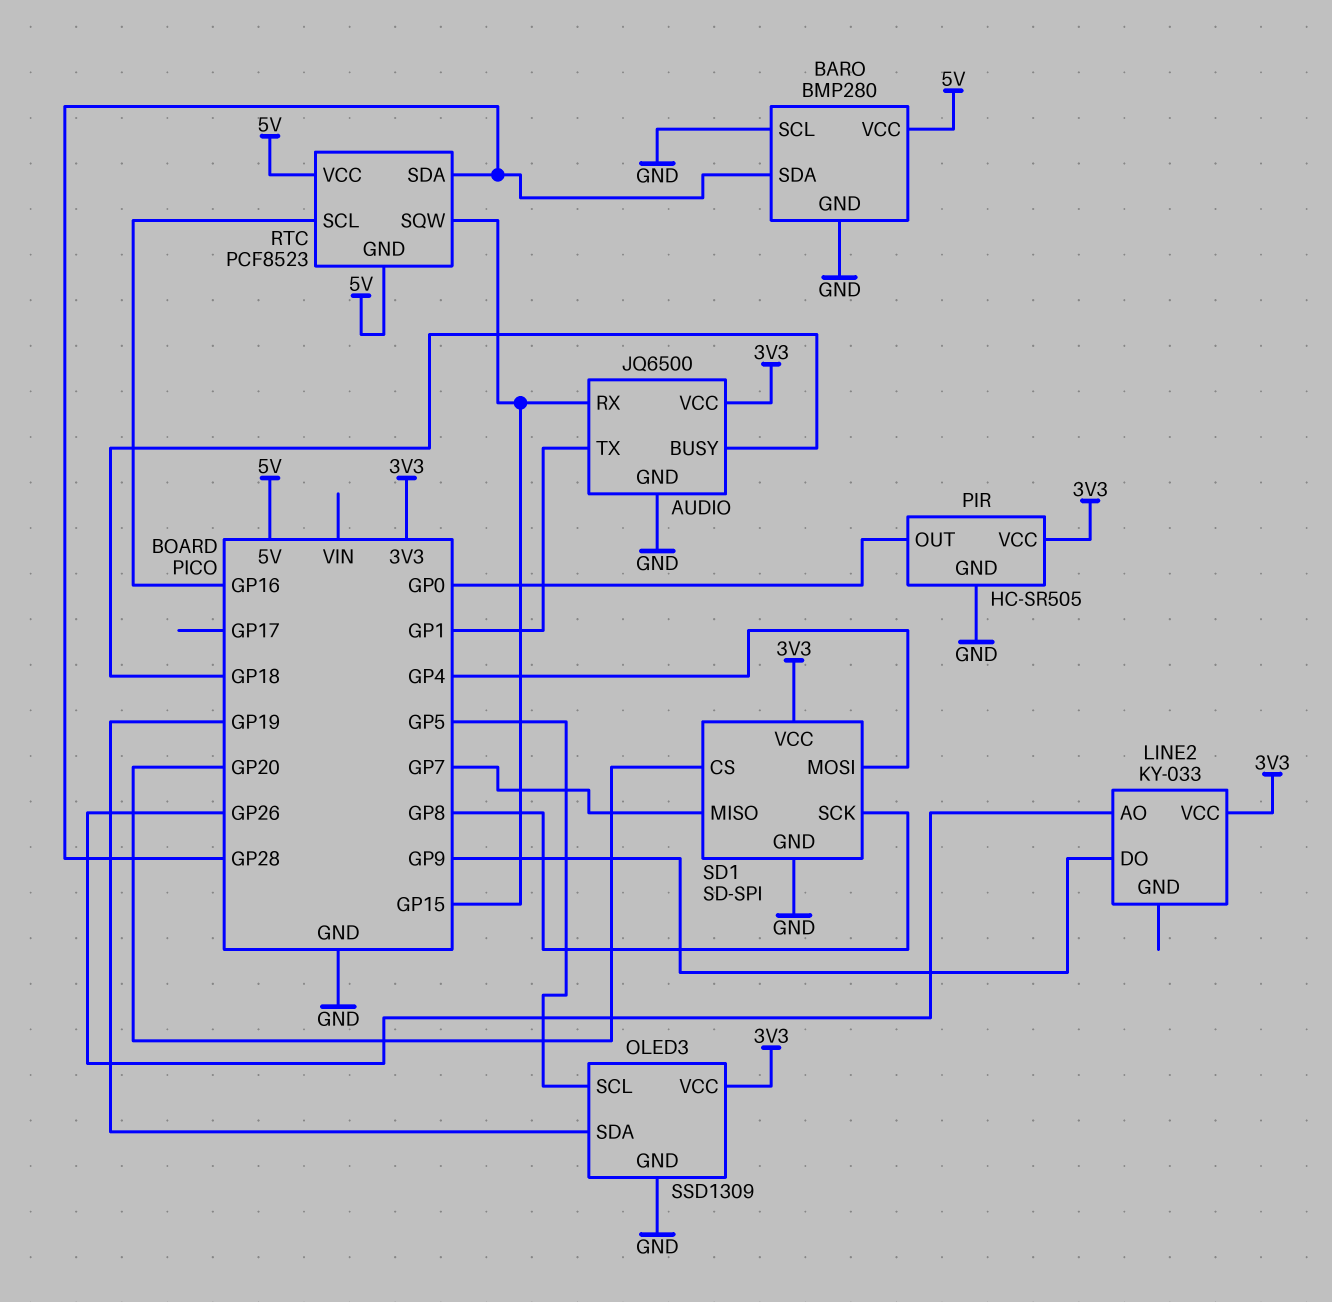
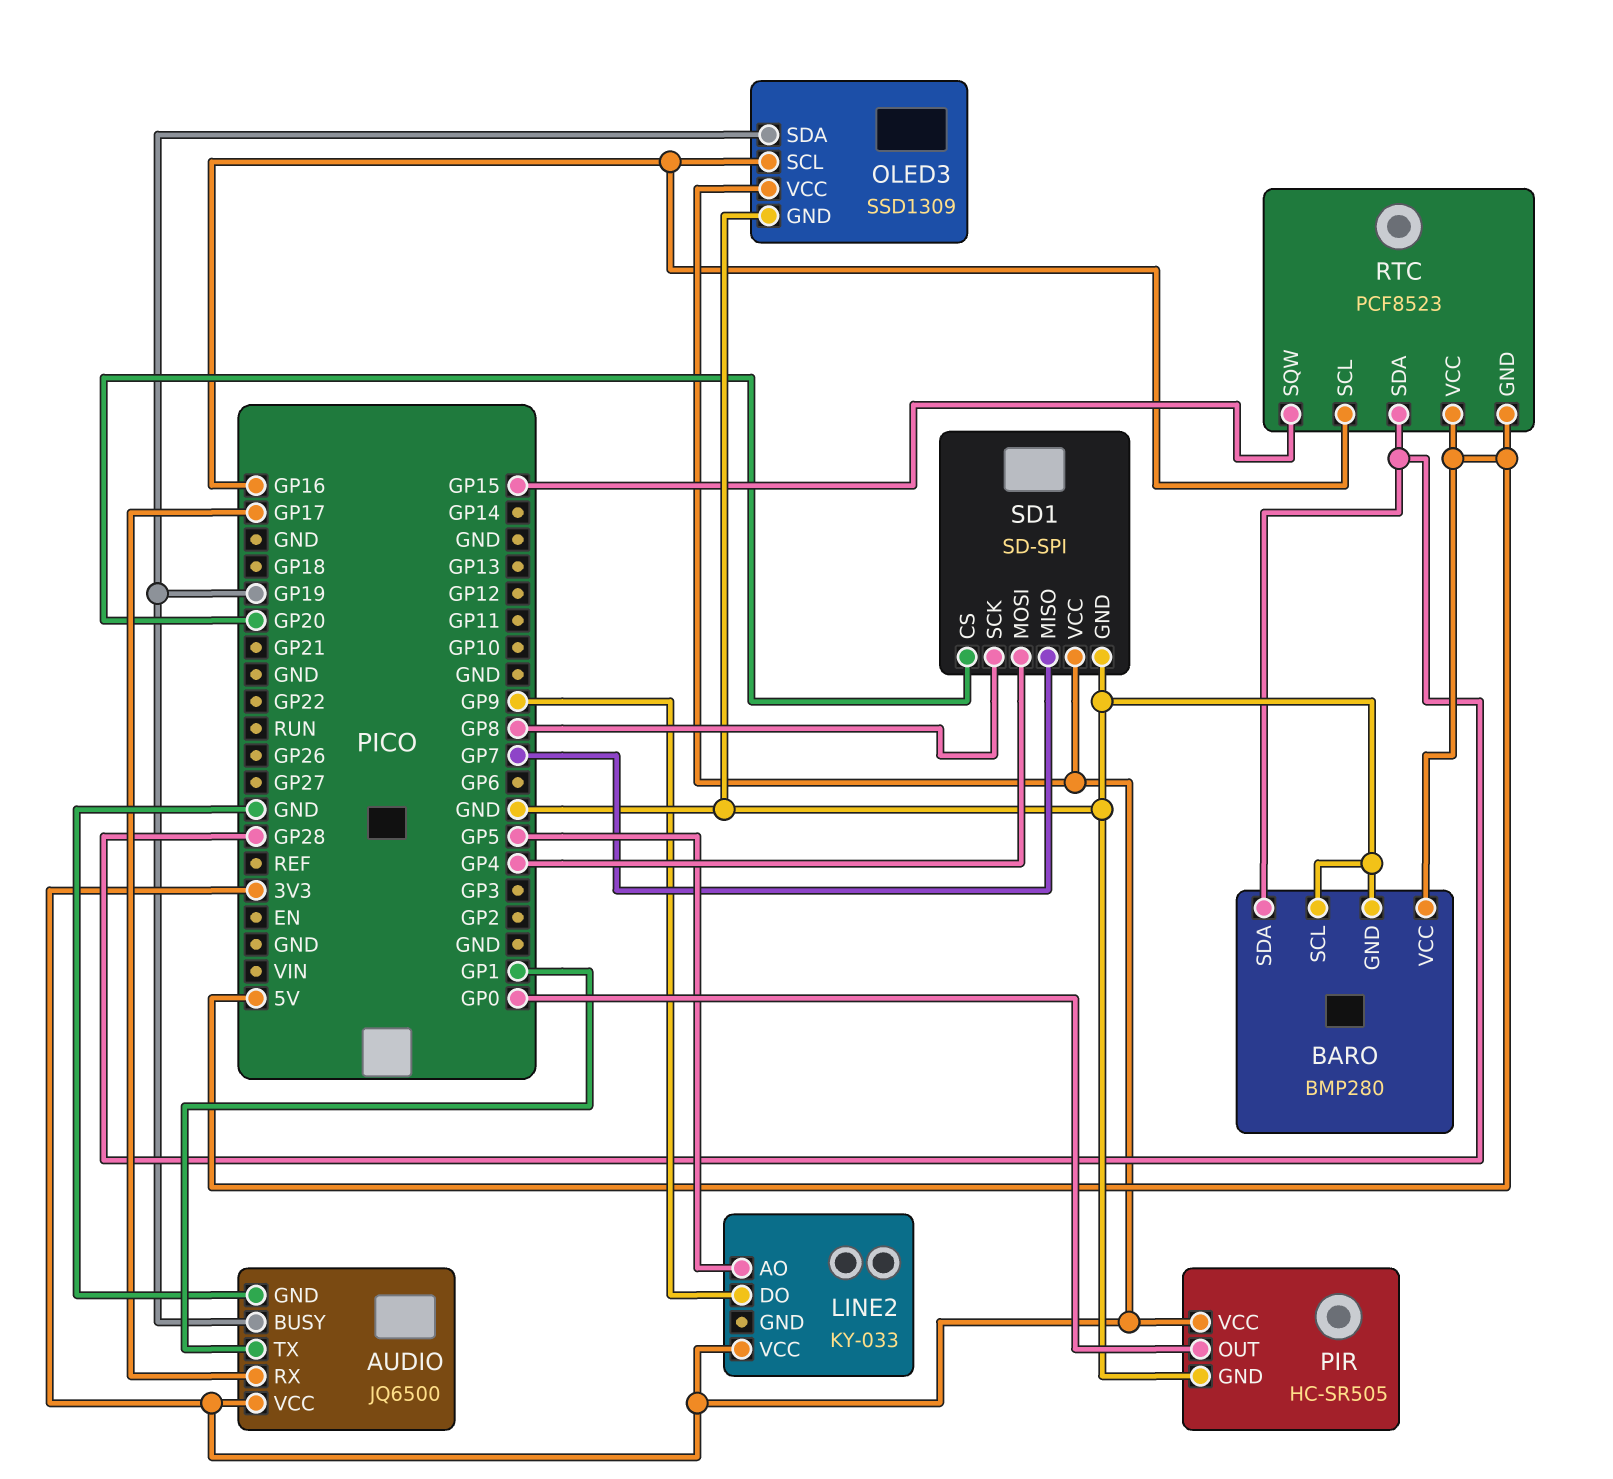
AUDIO pin BUSY: GP18 -> GP19
AUDIO pin RX: GP15 -> GP17
LINE2 pin AO: GP26 -> GP5
OLED3 pin SCL: GP5 -> GP16

